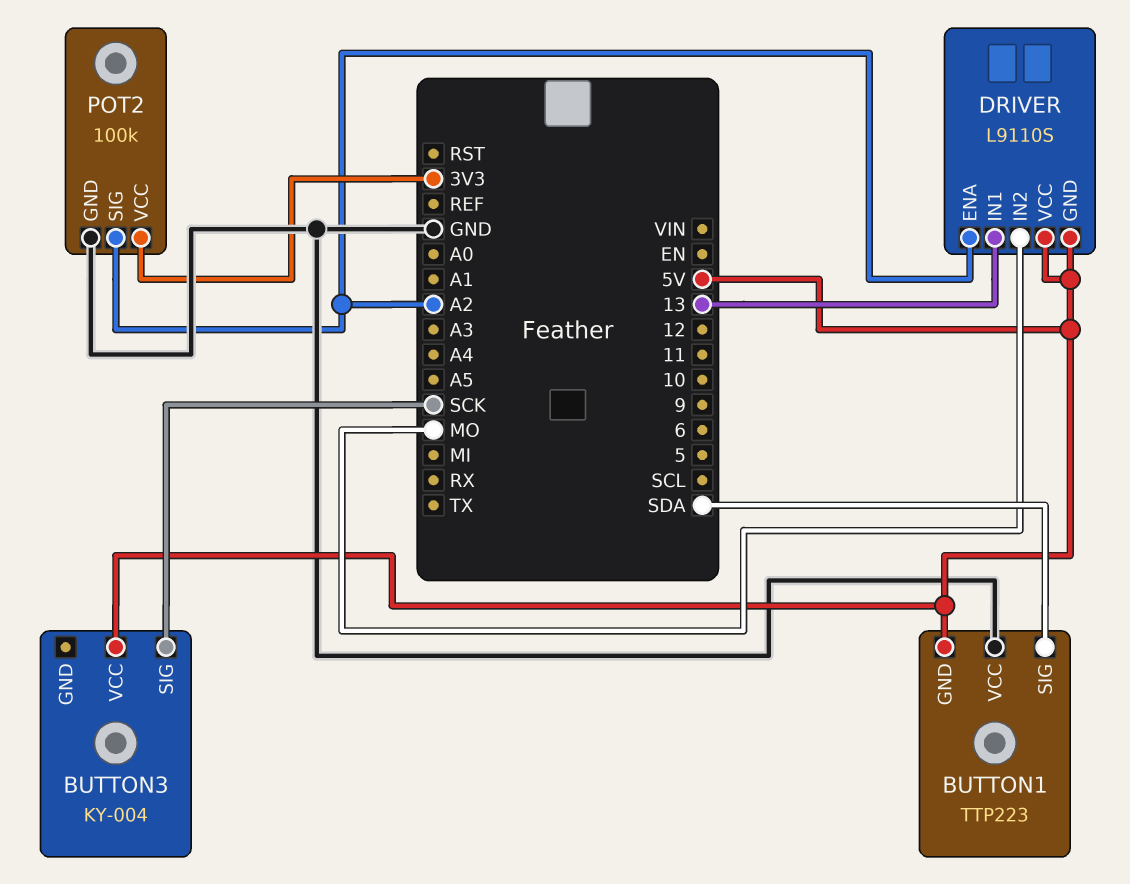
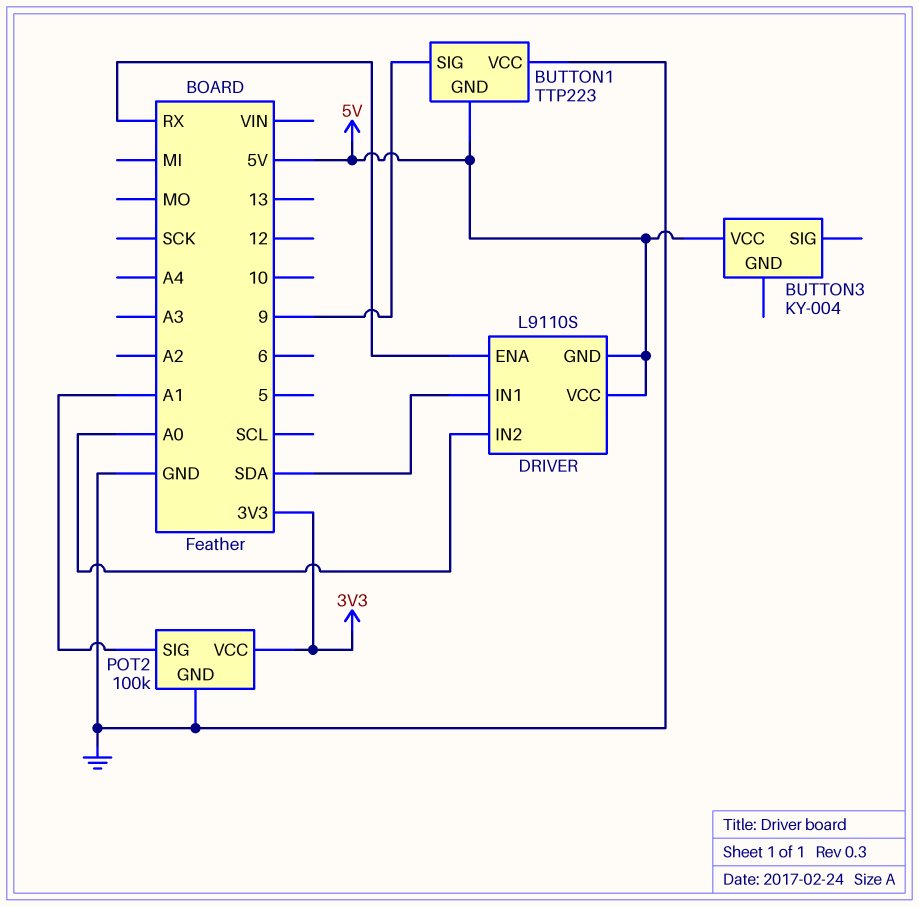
BUTTON1 pin SIG: SDA -> 9
BUTTON3 pin SIG: SCK -> none
DRIVER pin ENA: A2 -> RX
DRIVER pin IN1: 13 -> SDA
DRIVER pin IN2: MO -> A0
POT2 pin SIG: A2 -> A1

